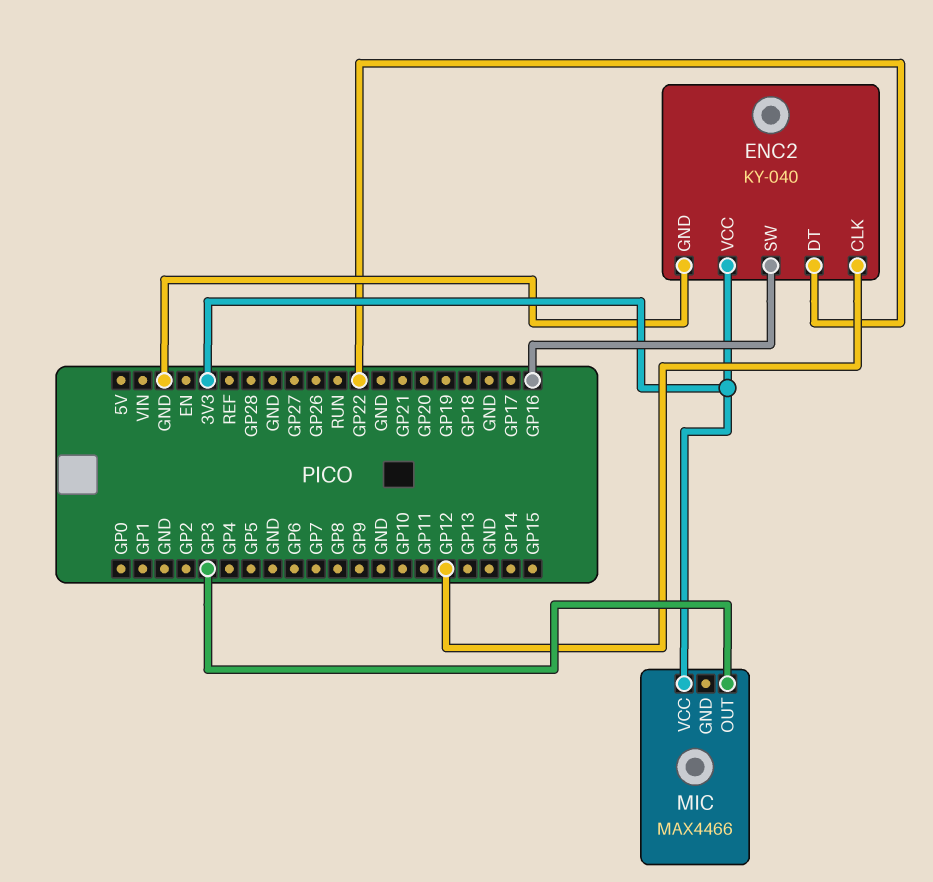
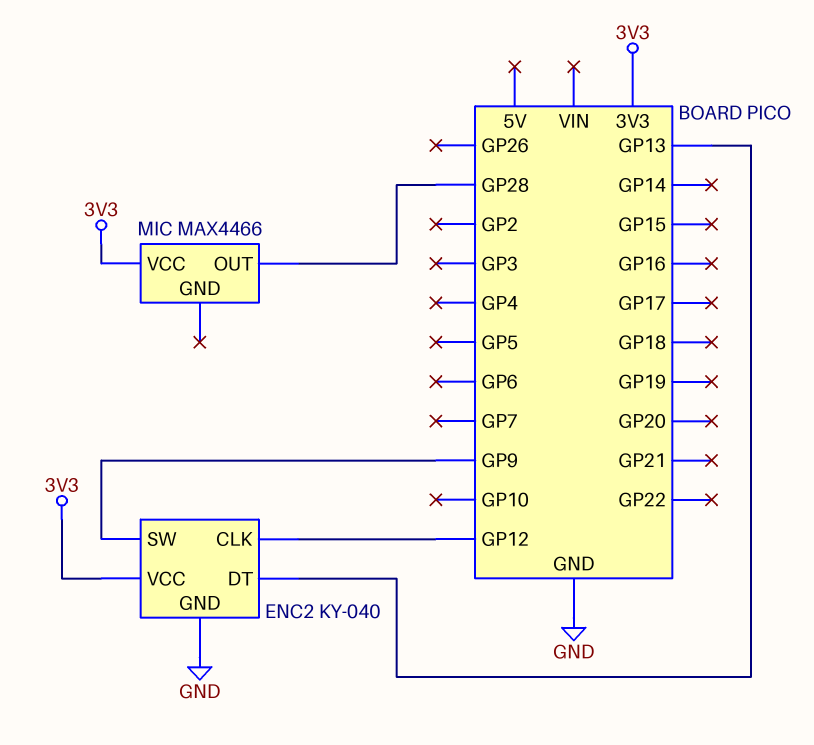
ENC2 pin DT: GP22 -> GP13
ENC2 pin SW: GP16 -> GP9
MIC pin OUT: GP3 -> GP28

